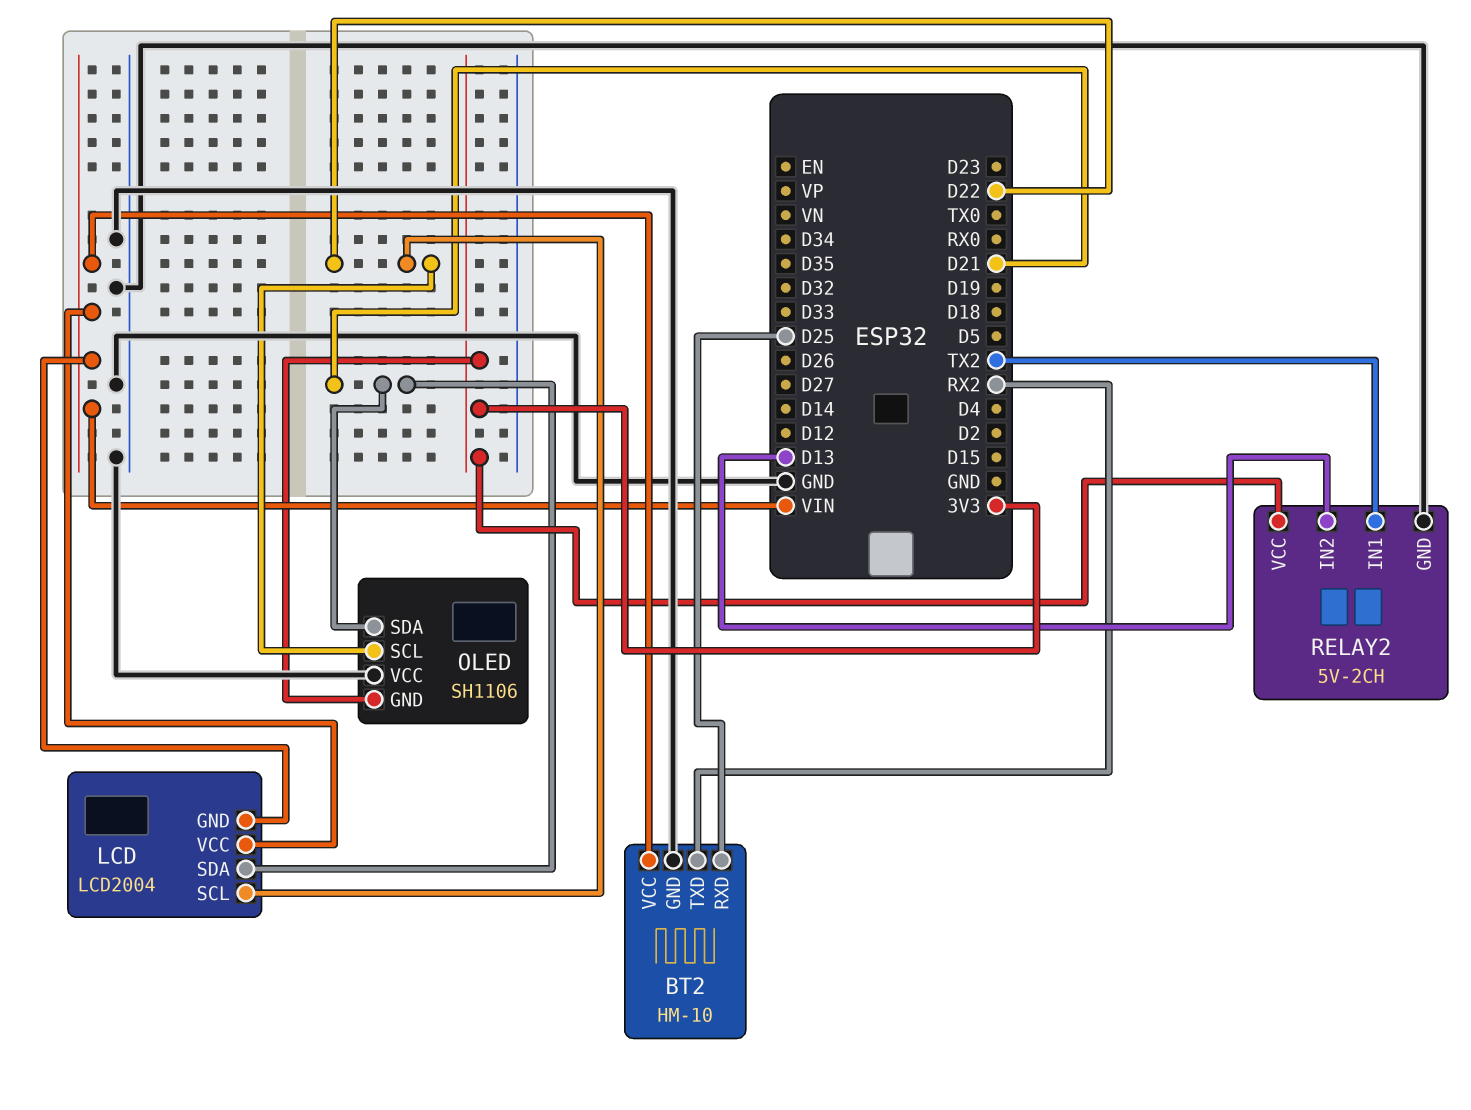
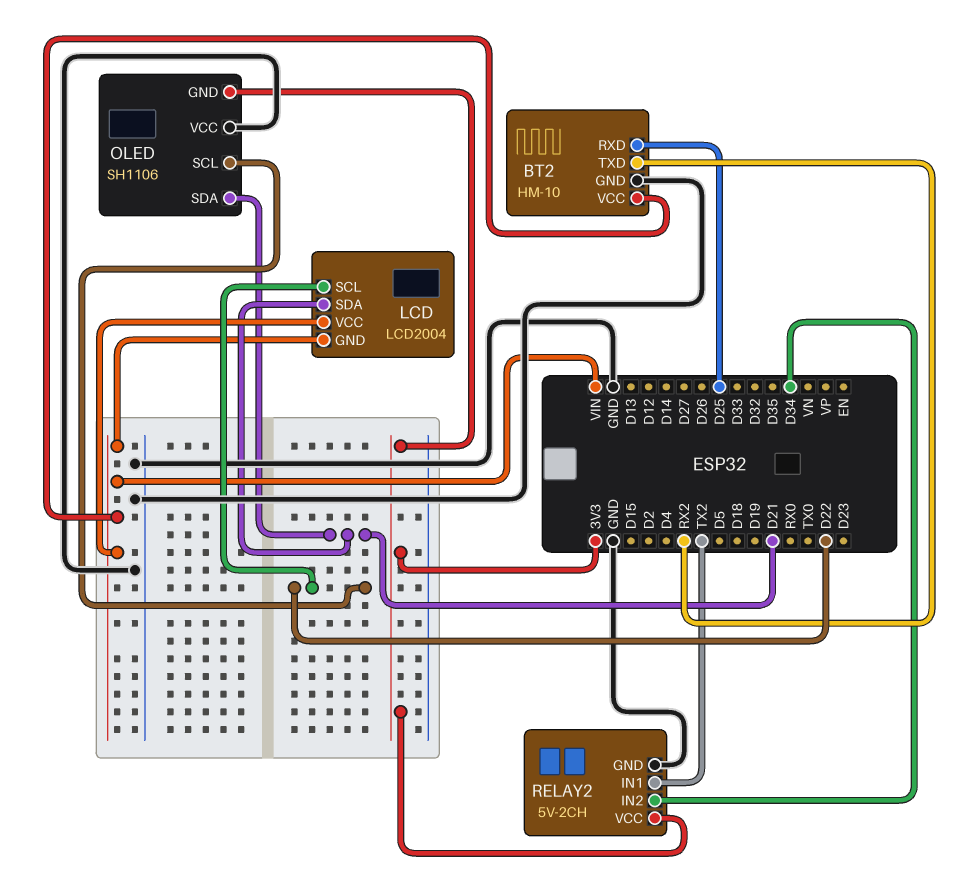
RELAY2 pin IN2: D13 -> D34

